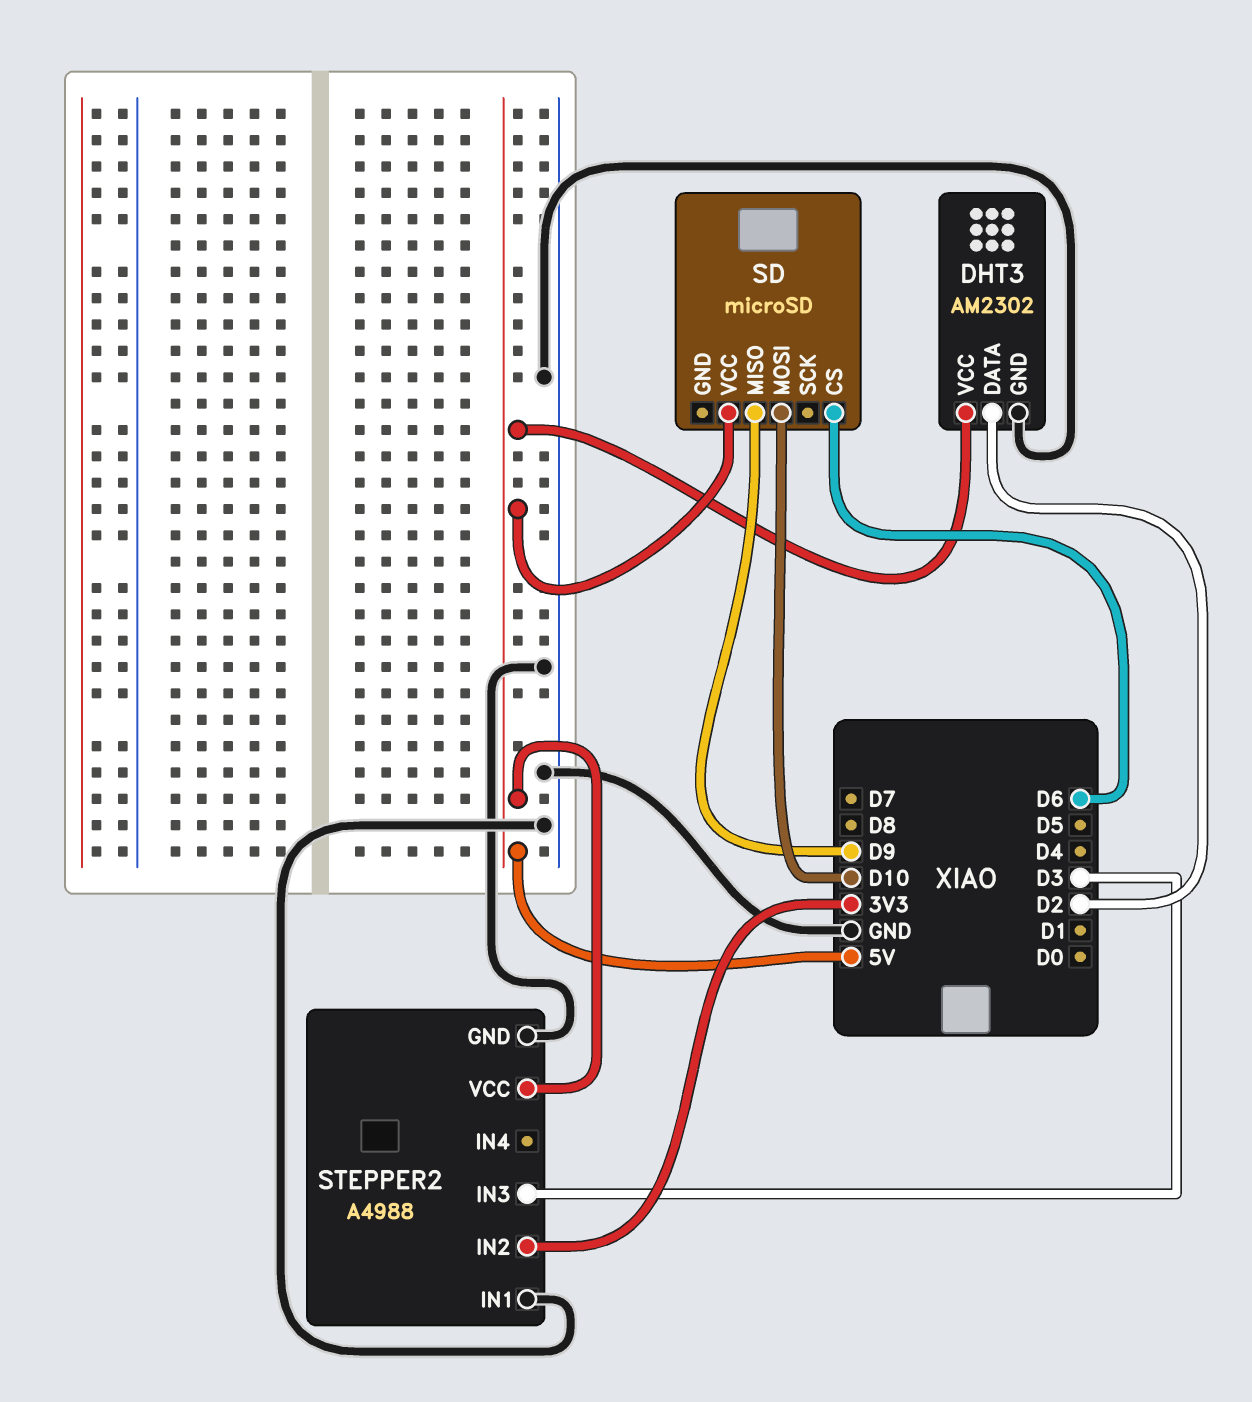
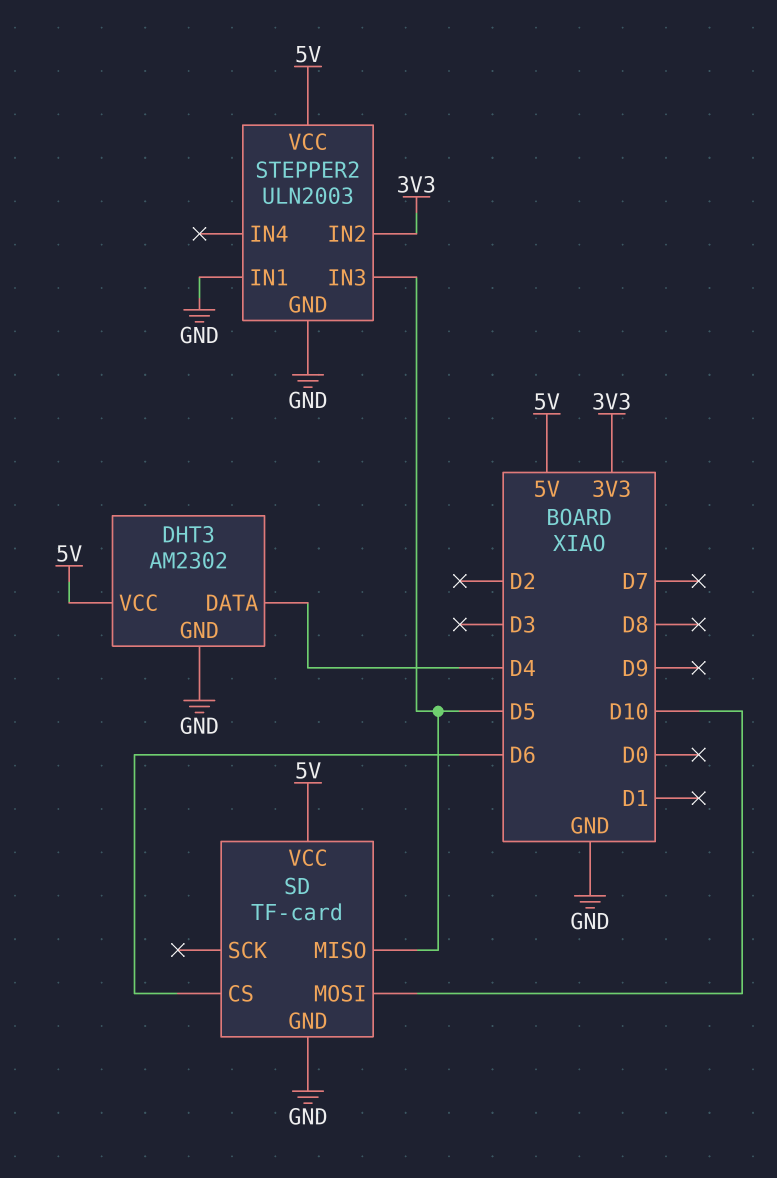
DHT3 pin DATA: D2 -> D4
SD: microSD -> TF-card
SD pin GND: none -> GND
SD pin MISO: D9 -> D5
STEPPER2: A4988 -> ULN2003
STEPPER2 pin IN3: D3 -> D5

